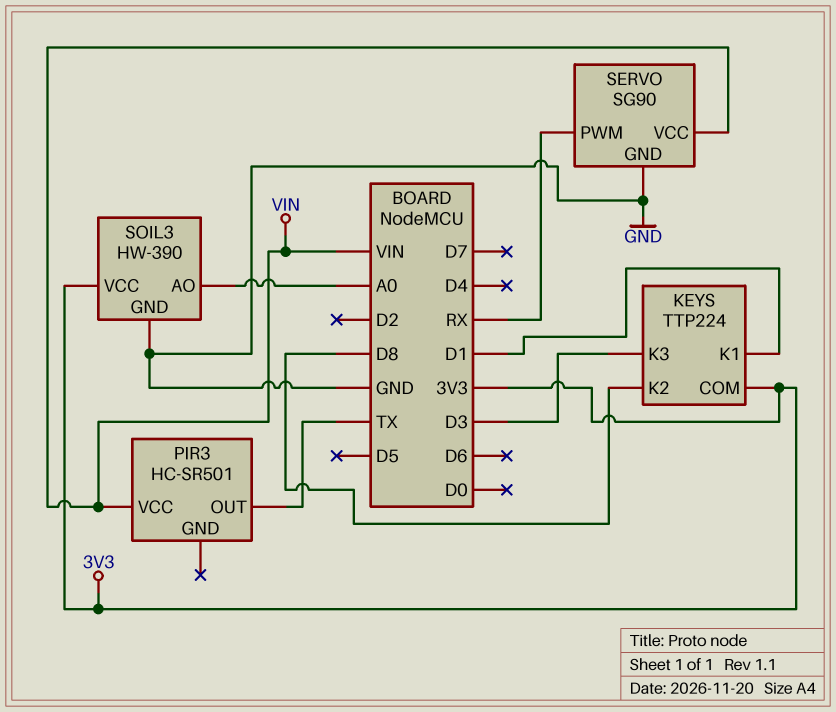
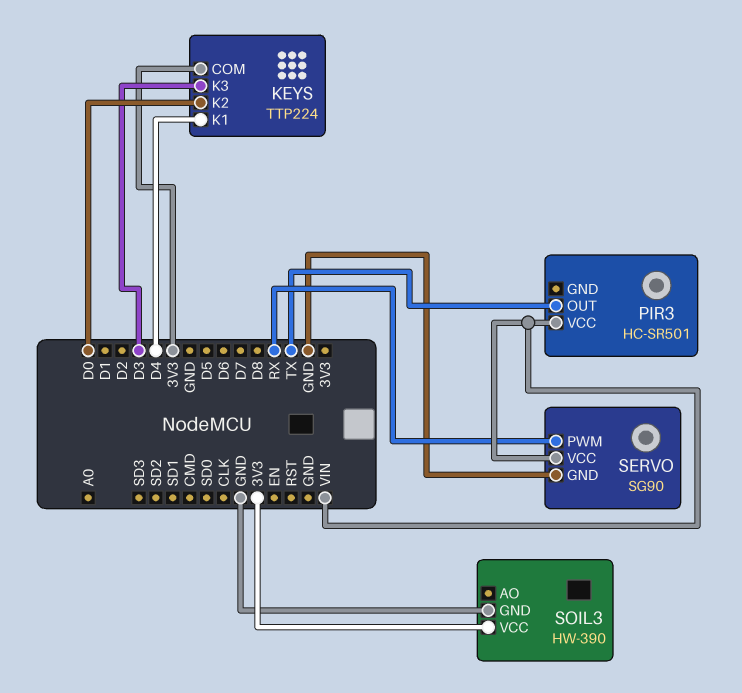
KEYS pin K1: D1 -> D4
KEYS pin K2: D8 -> D0
SOIL3 pin AO: A0 -> none

